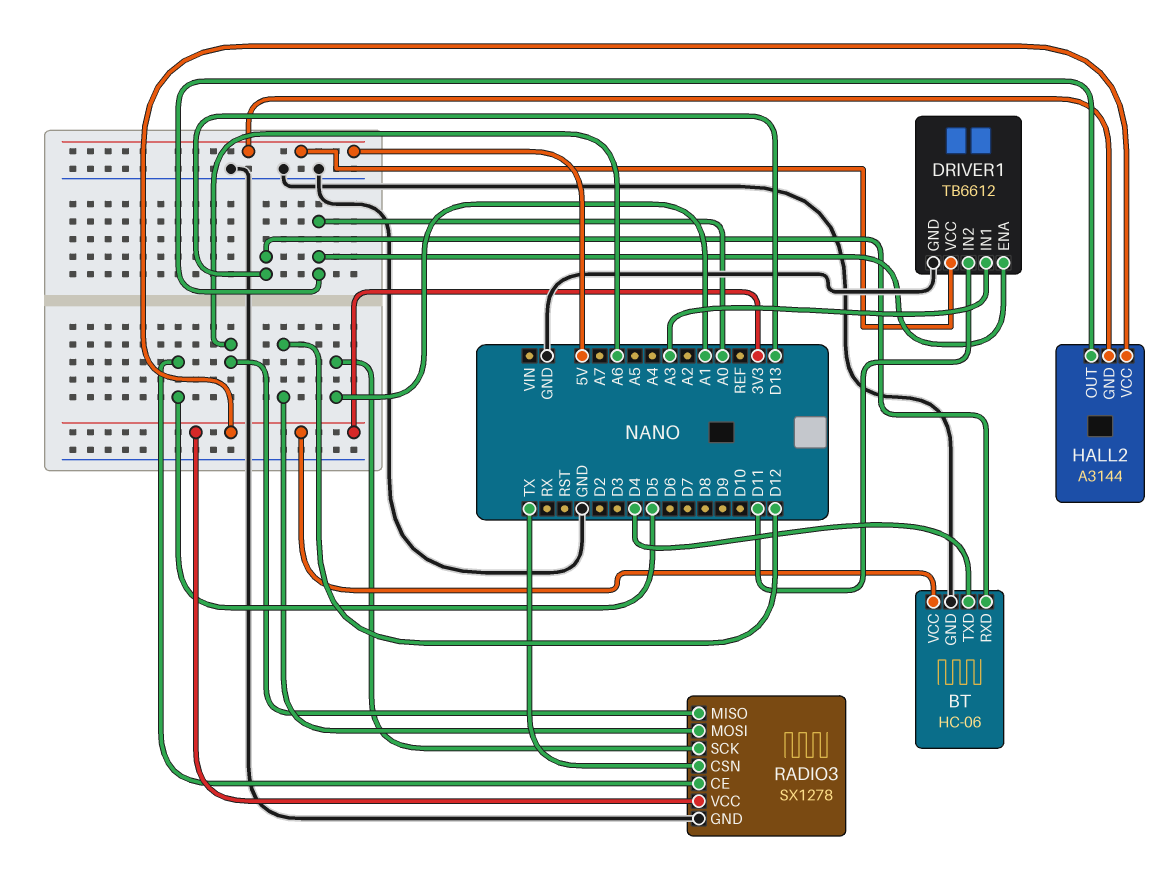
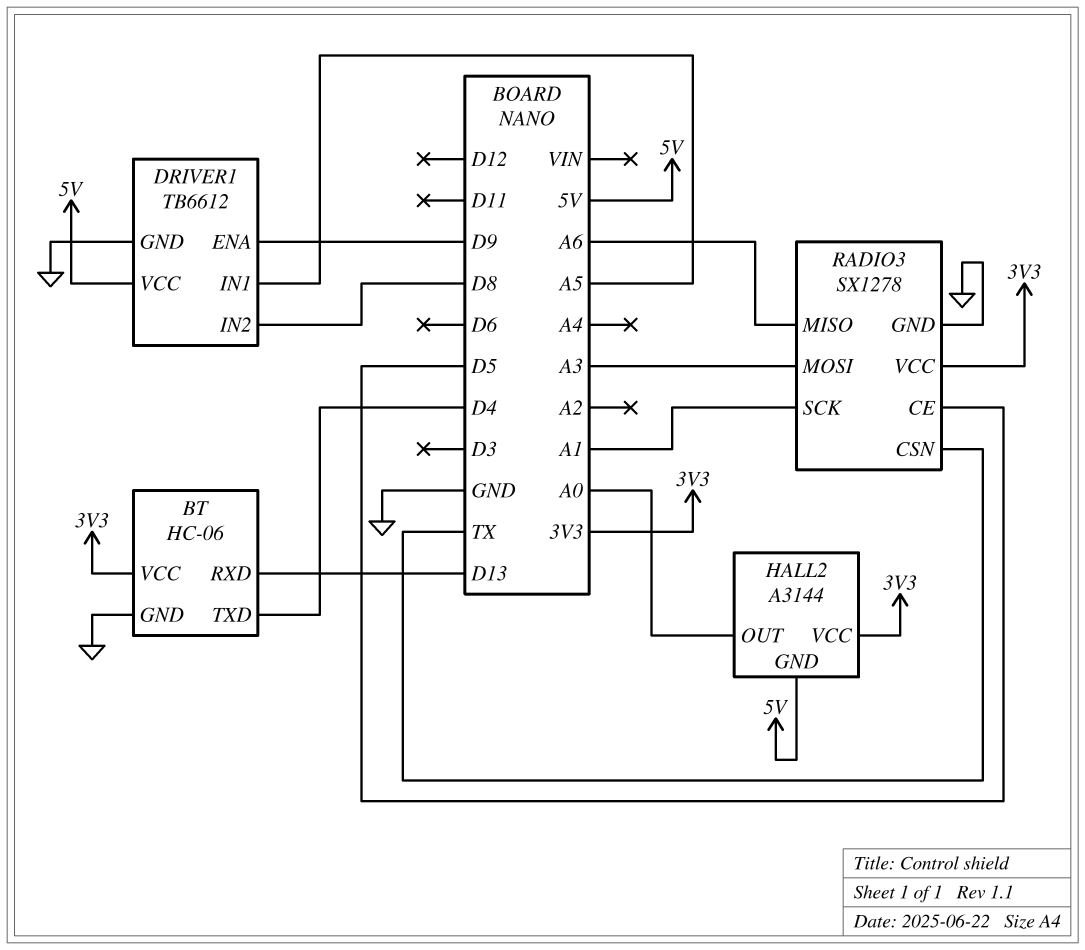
DRIVER1 pin ENA: A0 -> D9
DRIVER1 pin IN1: A3 -> A5
DRIVER1 pin IN2: D11 -> D8
RADIO3 pin MOSI: D12 -> A3

